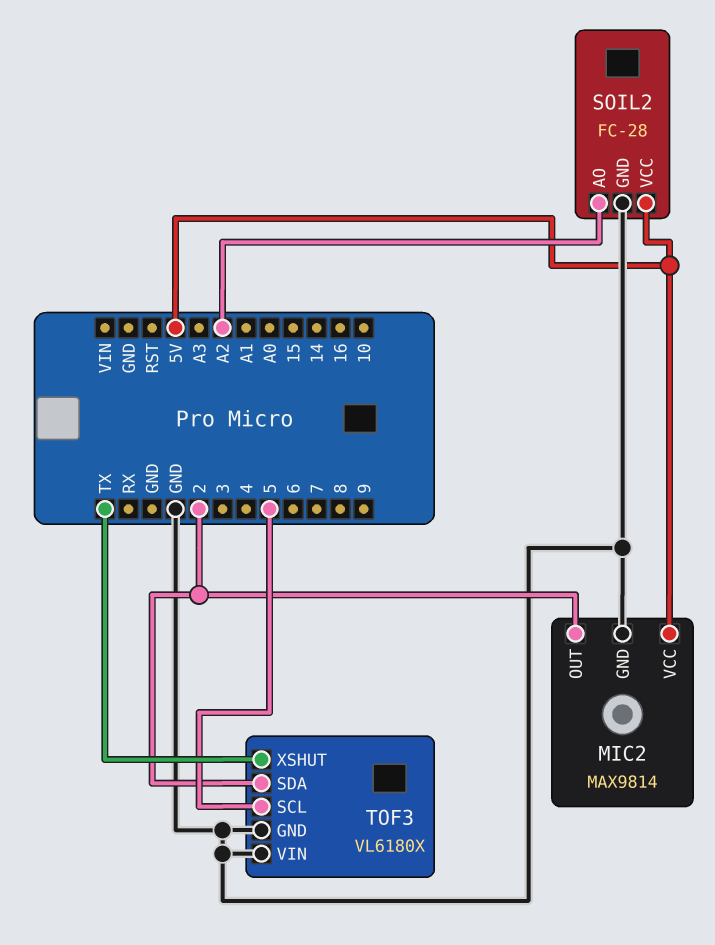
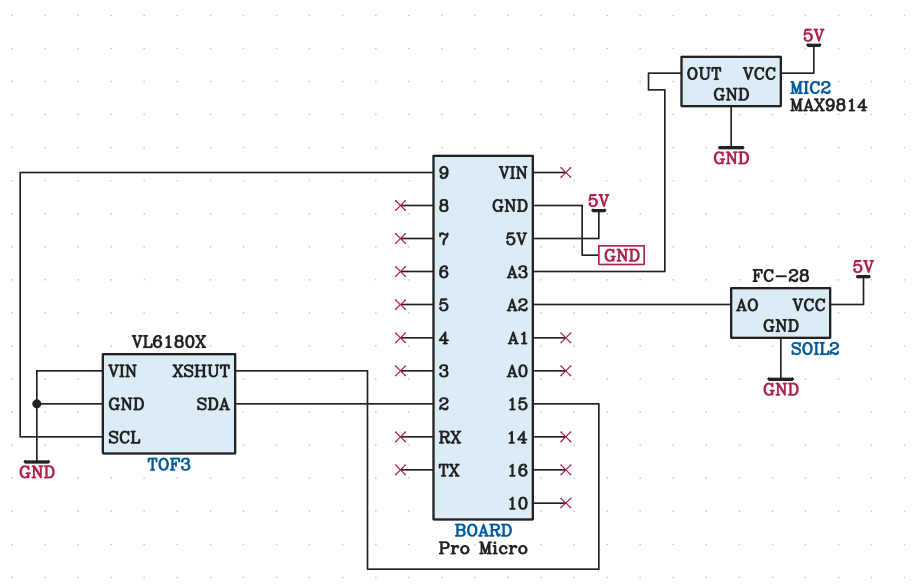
MIC2 pin OUT: 2 -> A3
TOF3 pin SCL: 5 -> 9
TOF3 pin XSHUT: TX -> 15

